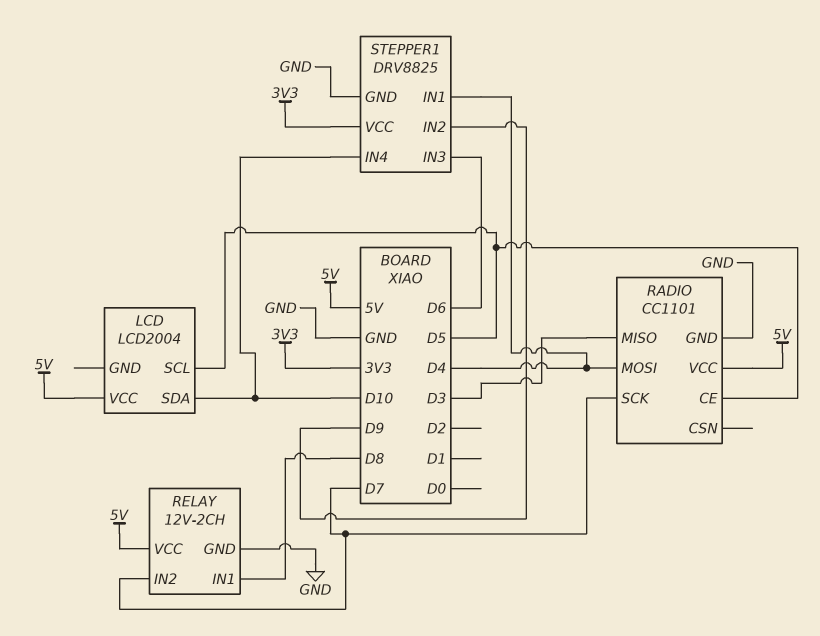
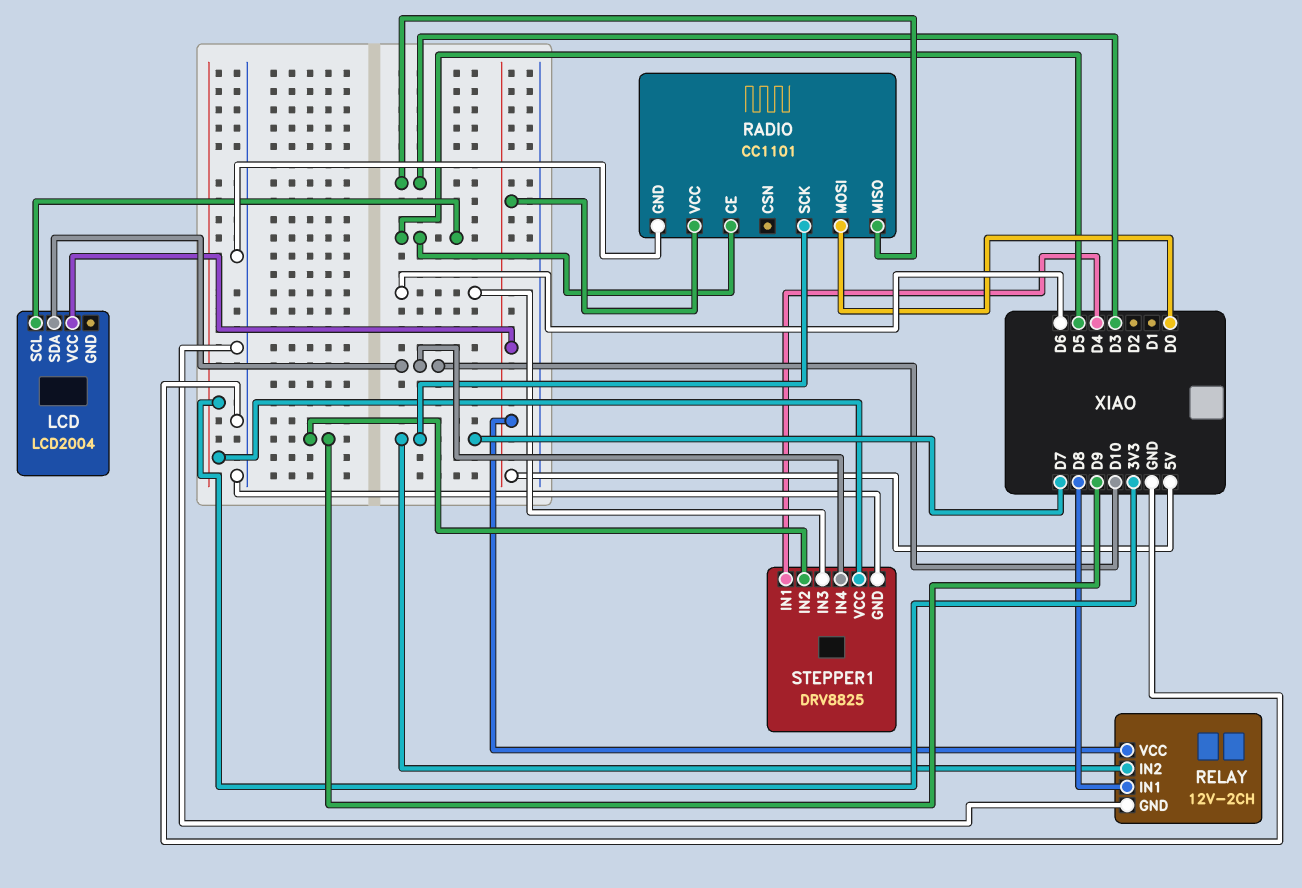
RADIO pin MOSI: D4 -> D0

